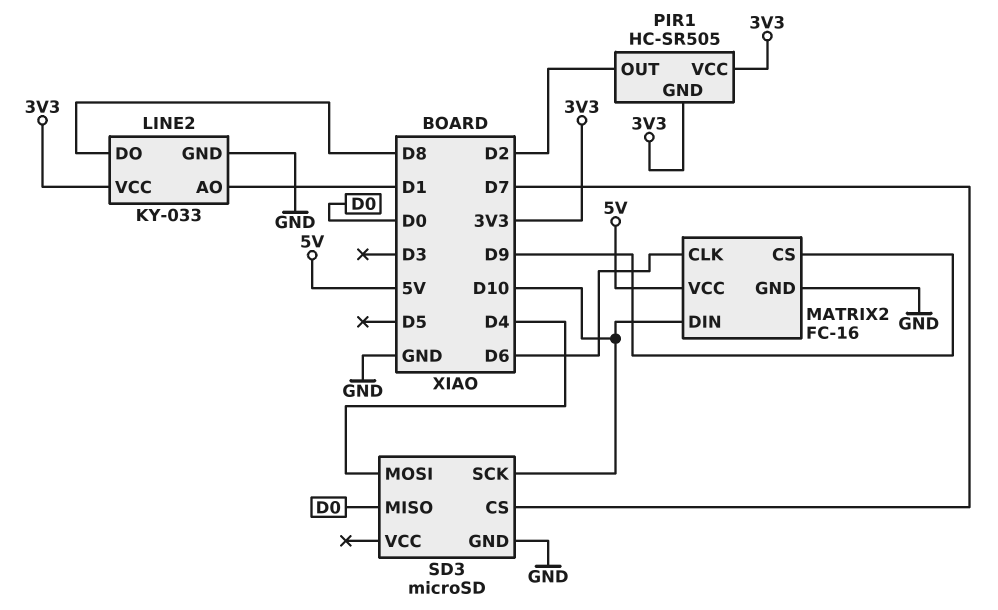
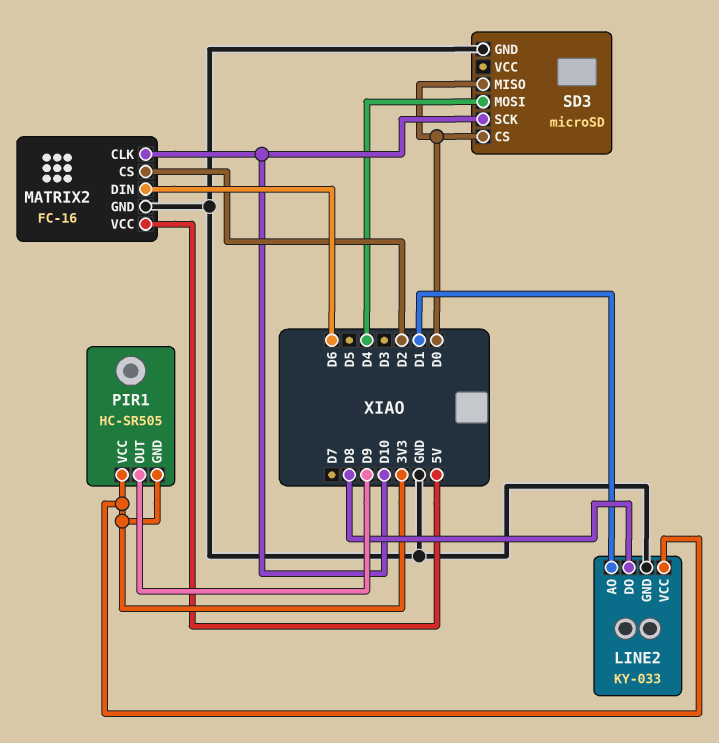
MATRIX2 pin CLK: D6 -> D10
MATRIX2 pin CS: D9 -> D2
MATRIX2 pin DIN: D10 -> D6
PIR1 pin OUT: D2 -> D9
SD3 pin CS: D7 -> D0

